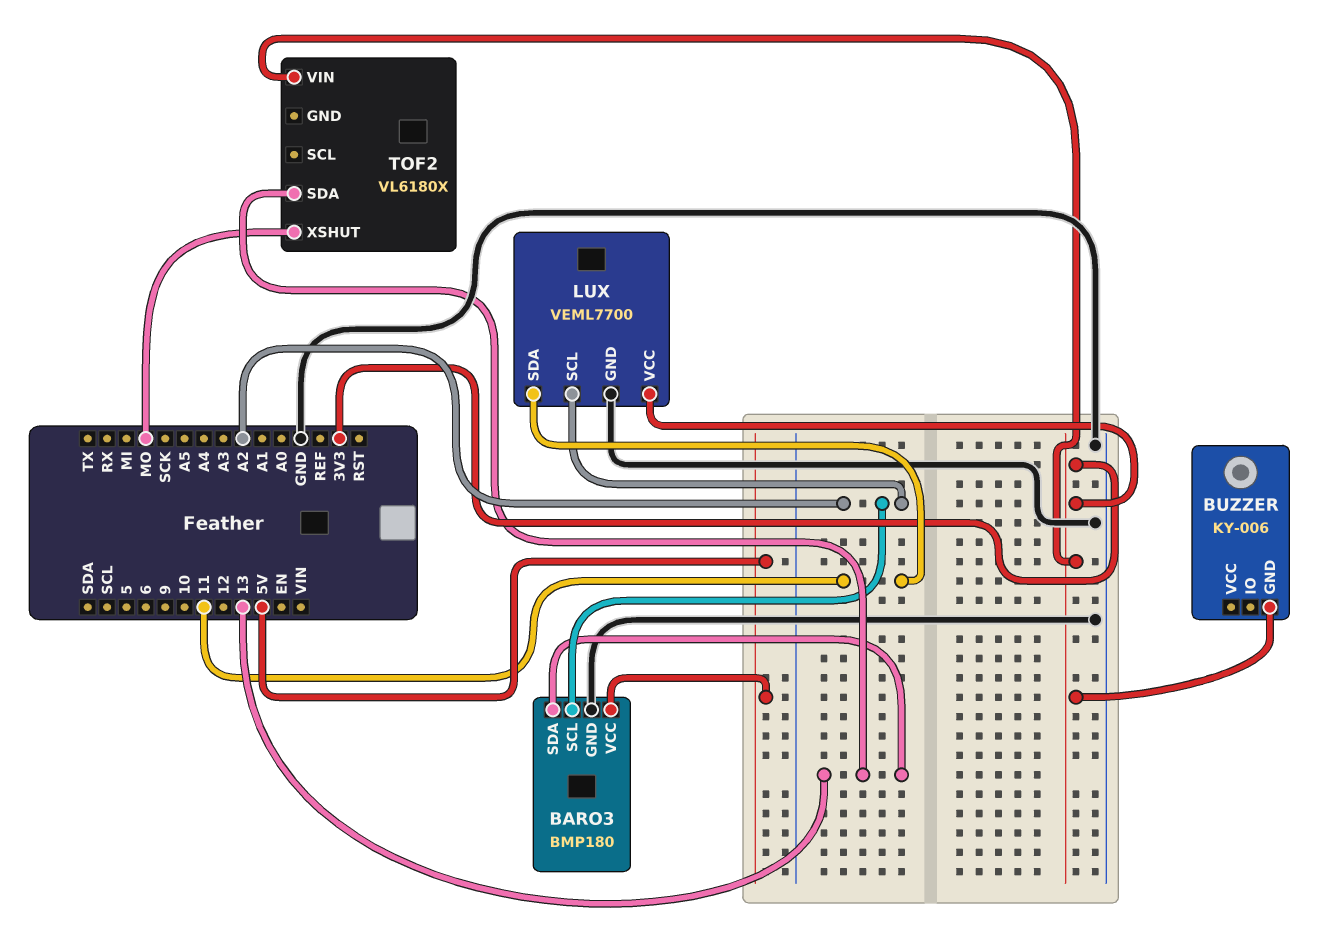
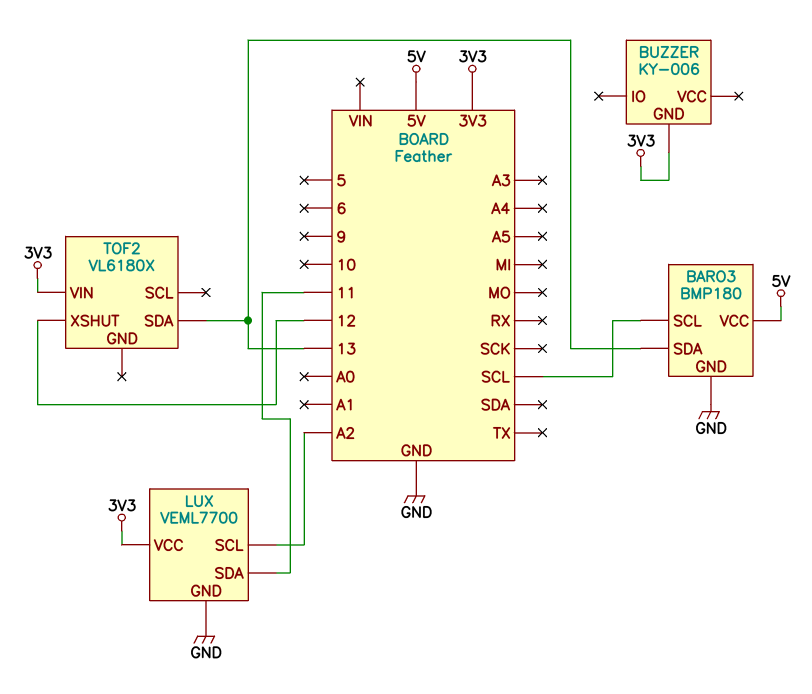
BARO3 pin SCL: A2 -> SCL
TOF2 pin XSHUT: MO -> 12

